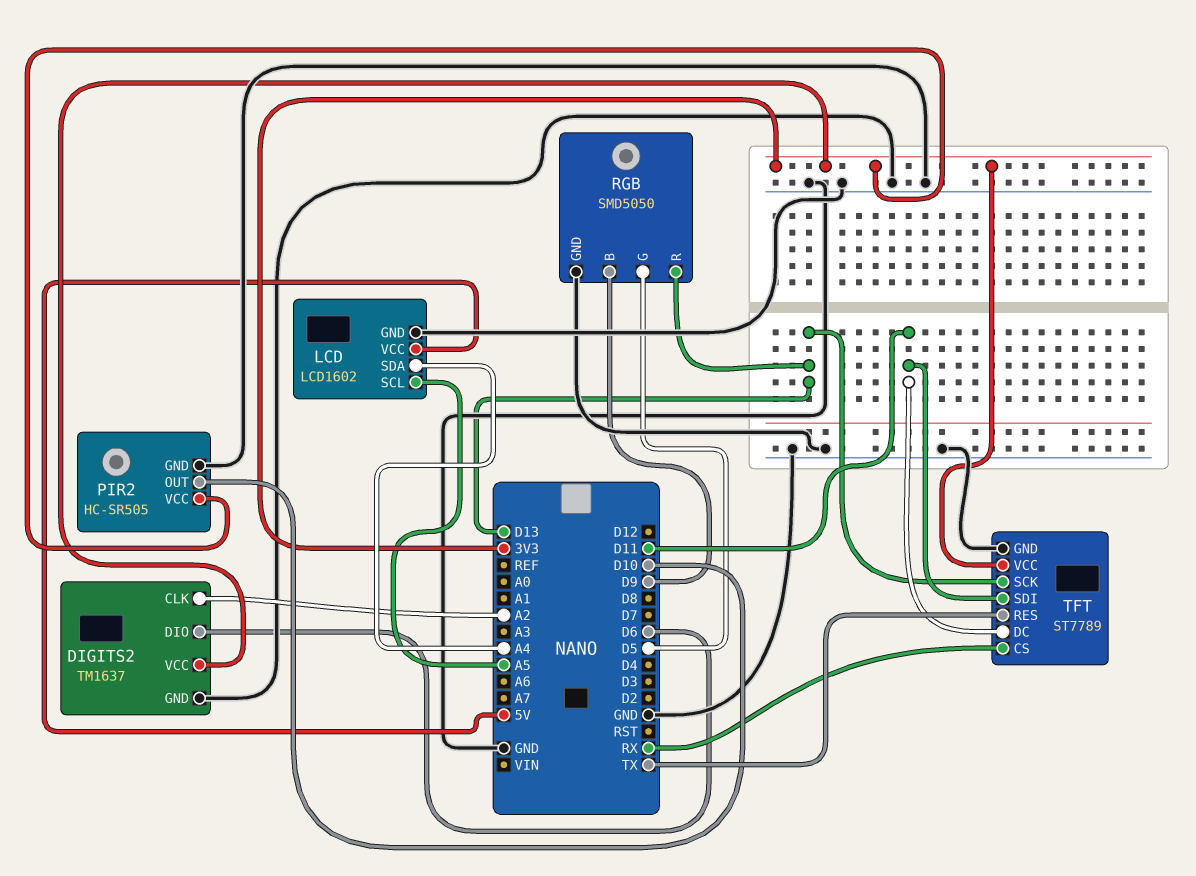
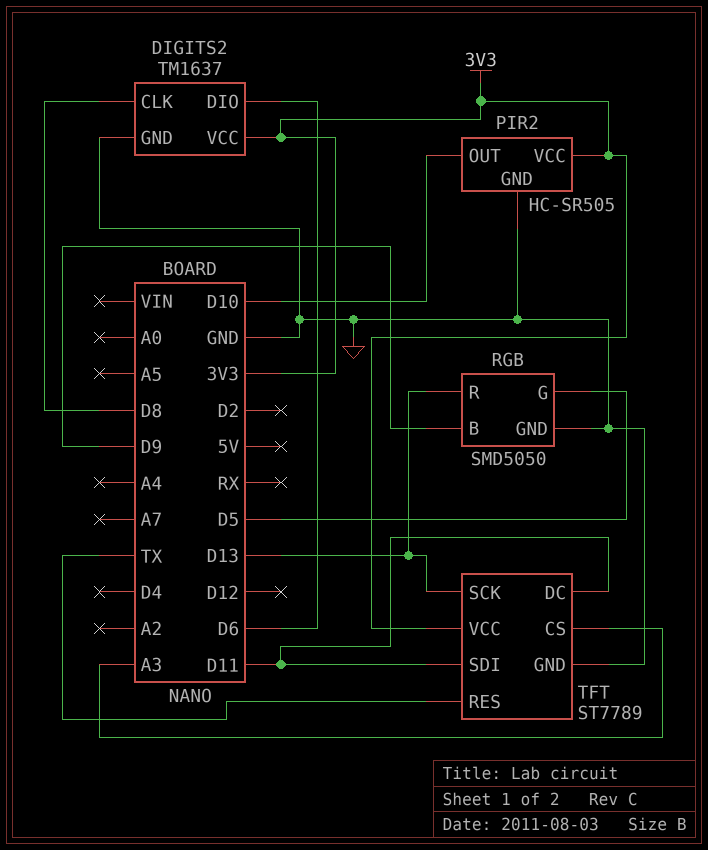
DIGITS2 pin CLK: A2 -> D8
LCD: LCD1602 -> none
LCD pin GND: GND -> none
LCD pin SCL: A5 -> none
LCD pin SDA: A4 -> none
LCD pin VCC: 5V -> none
TFT pin CS: RX -> A3

